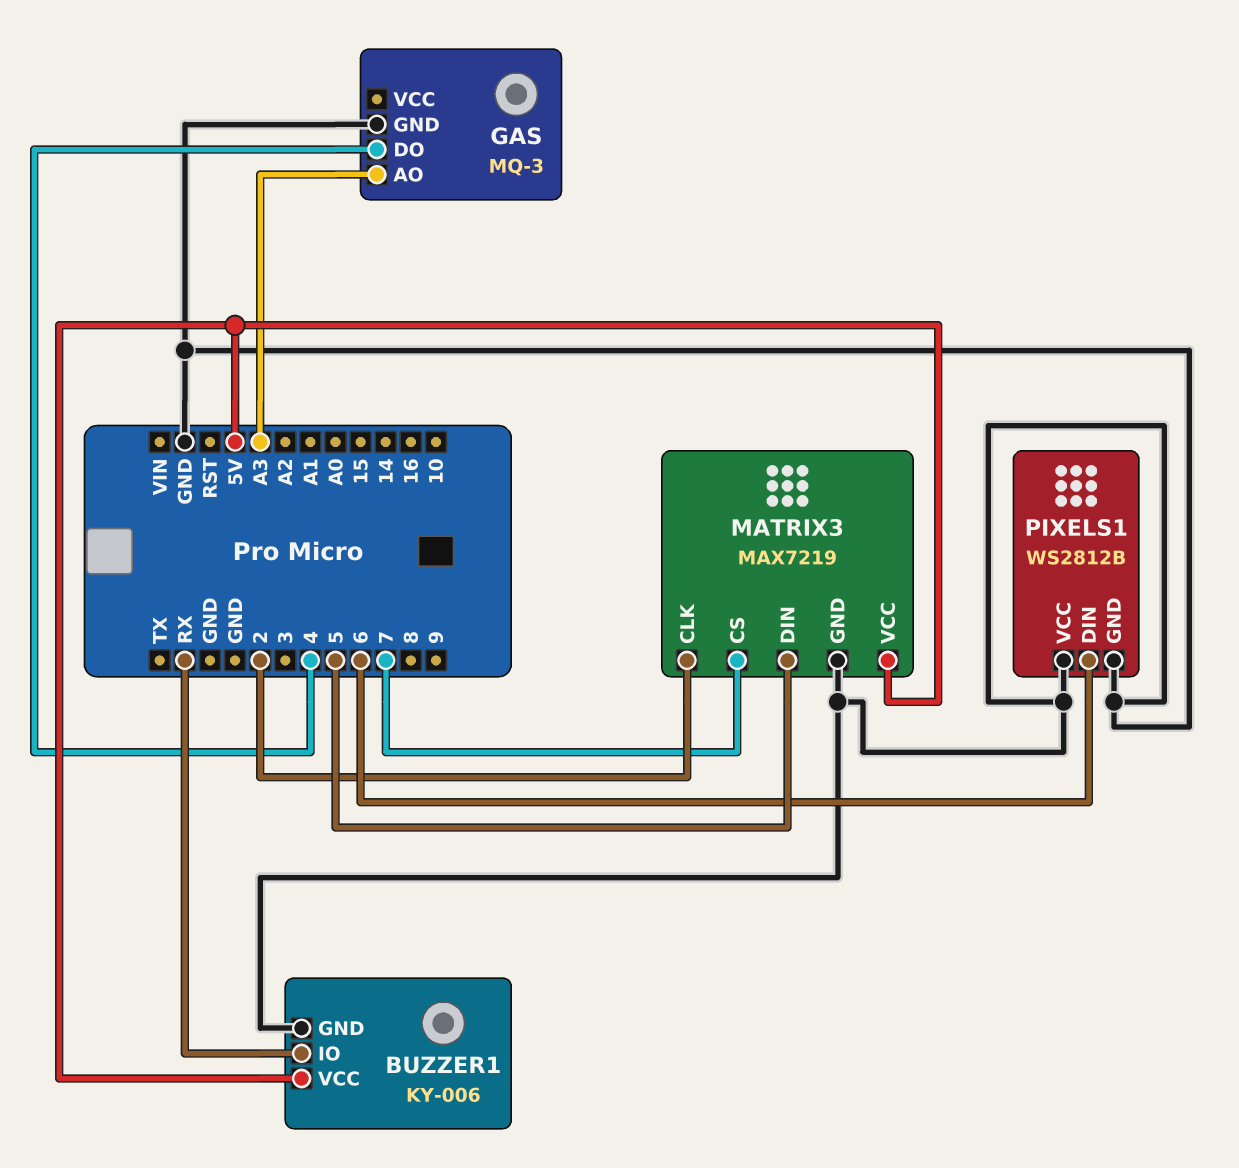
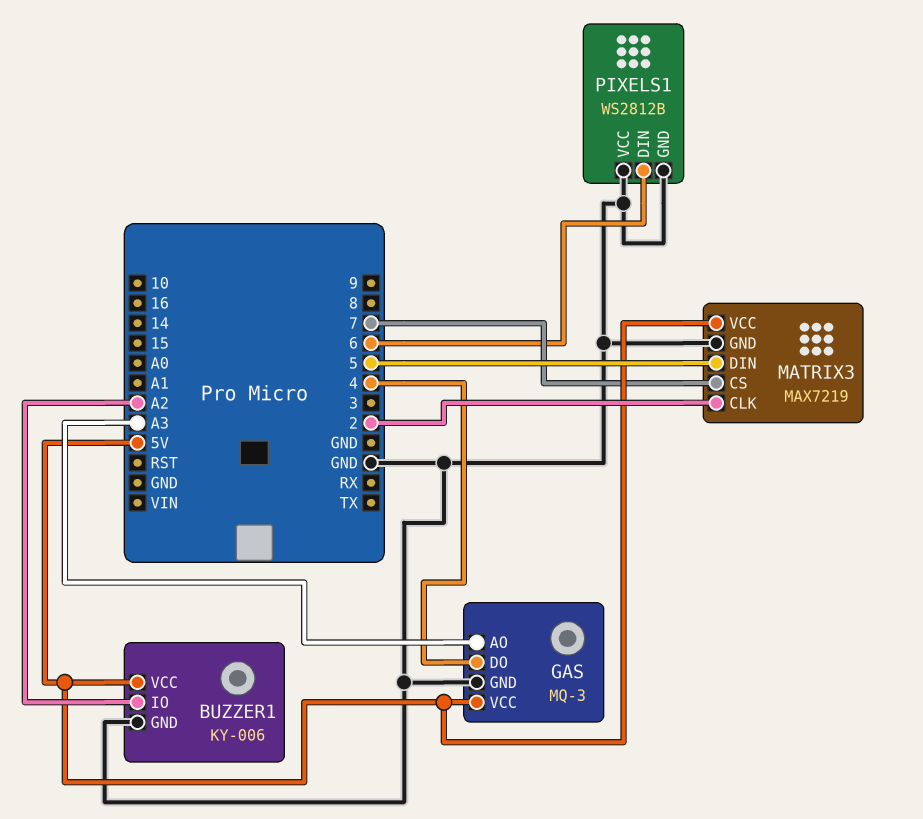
BUZZER1 pin IO: RX -> A2
GAS pin VCC: none -> 5V

